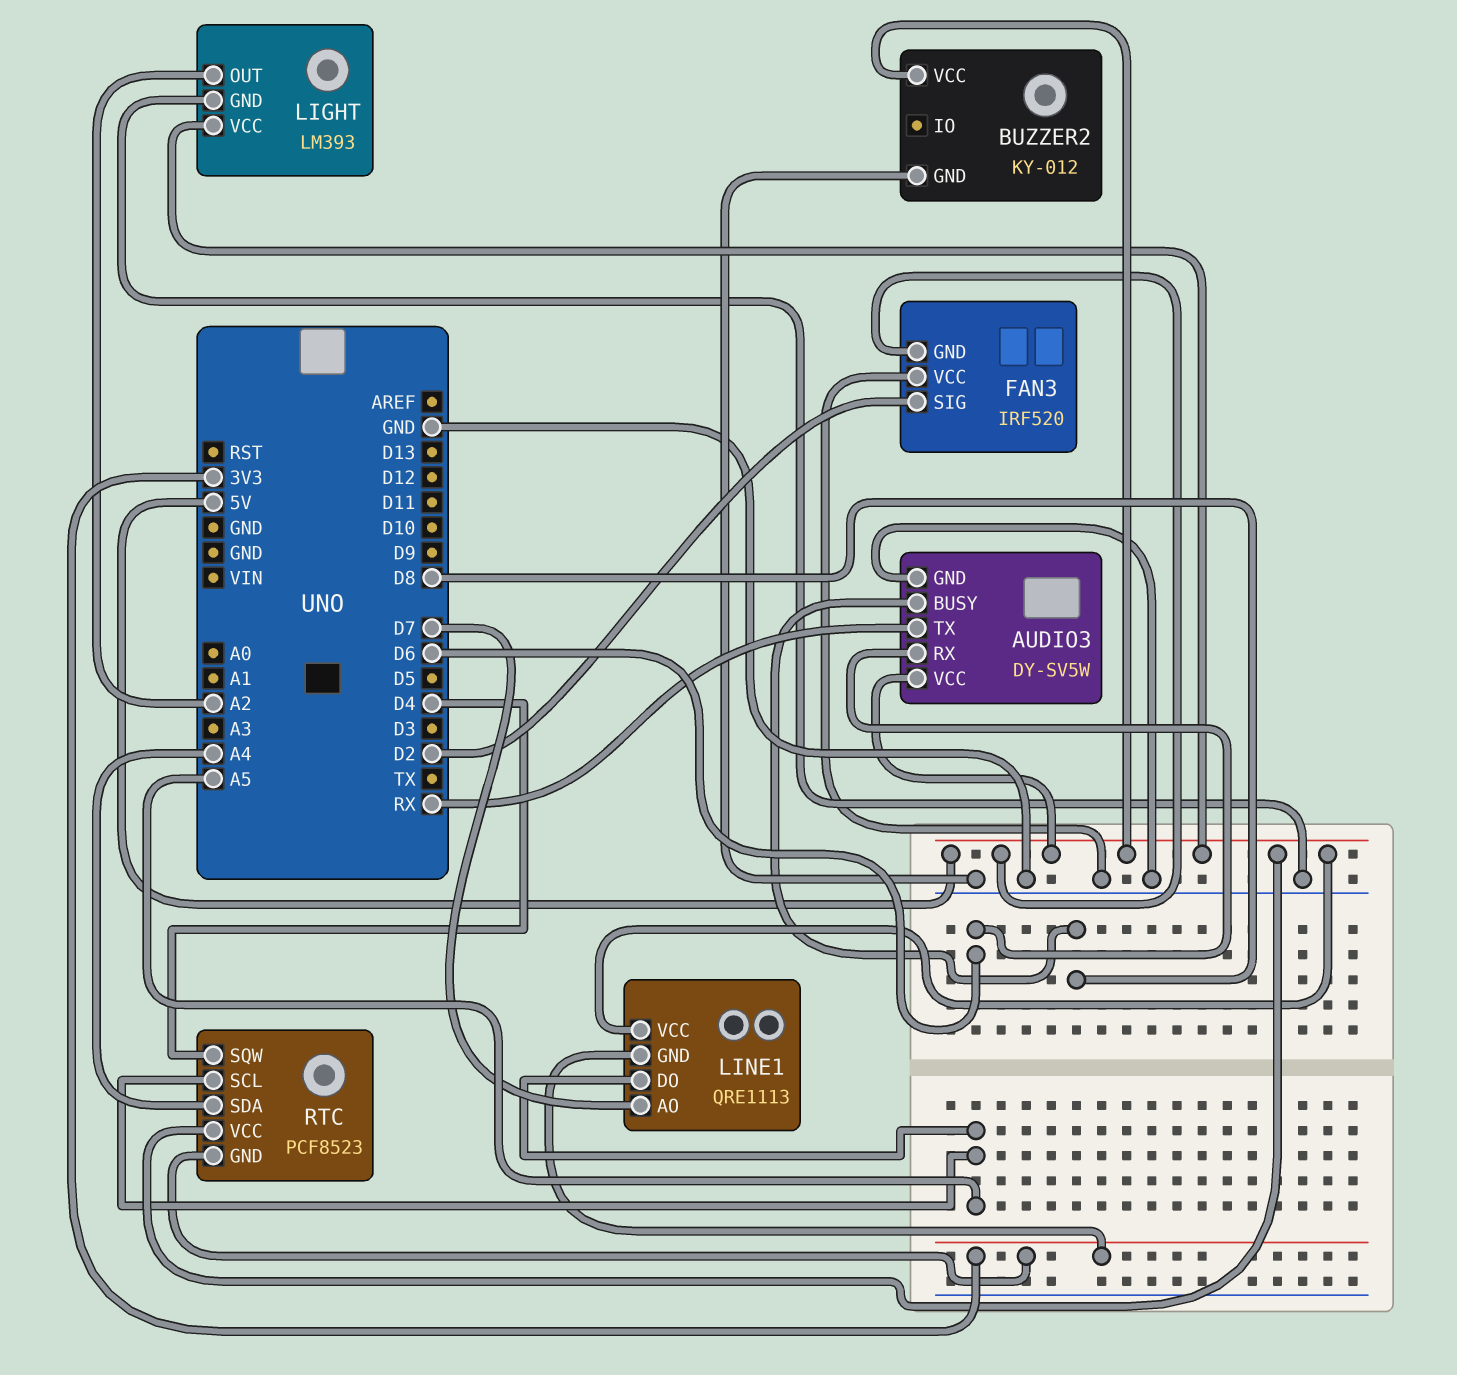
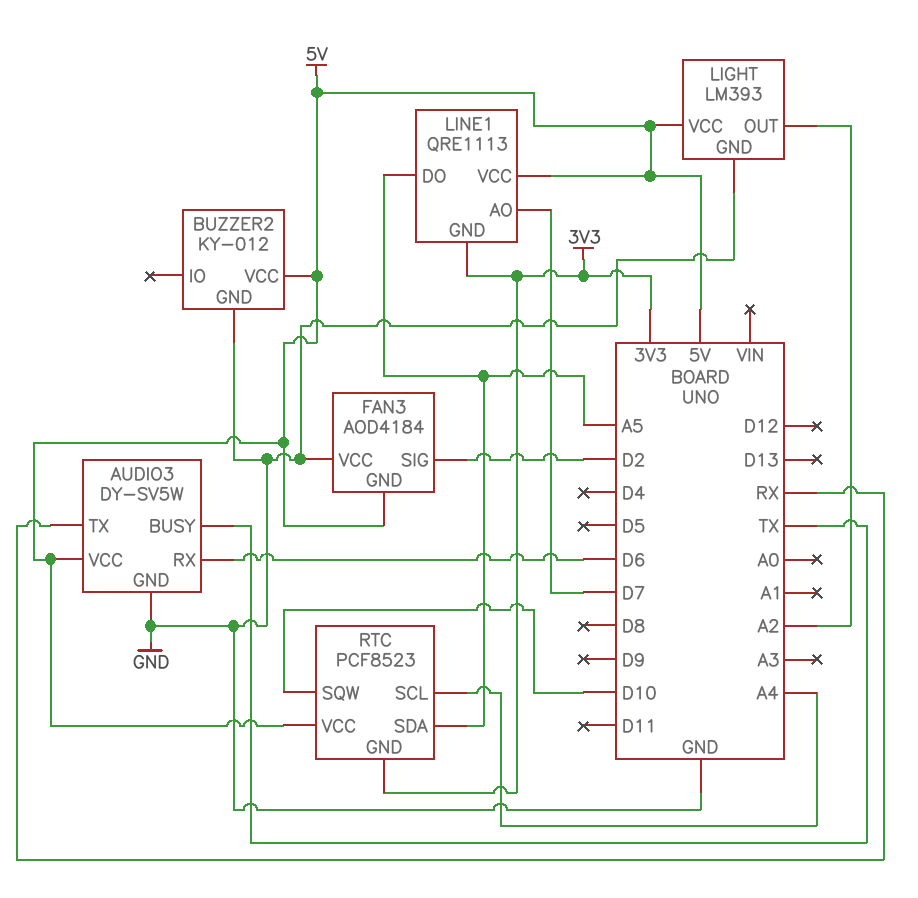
AUDIO3 pin BUSY: D8 -> TX
FAN3: IRF520 -> AOD4184
RTC pin SCL: A5 -> A4
RTC pin SDA: A4 -> A5
RTC pin SQW: D4 -> D10

